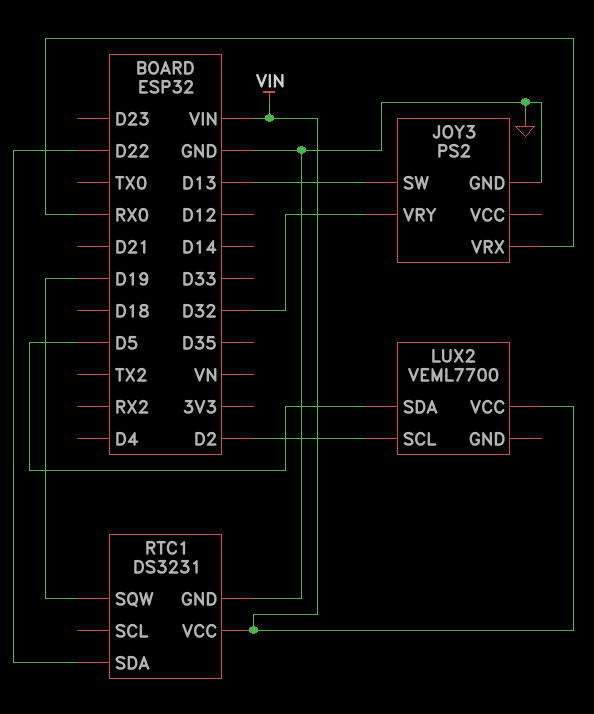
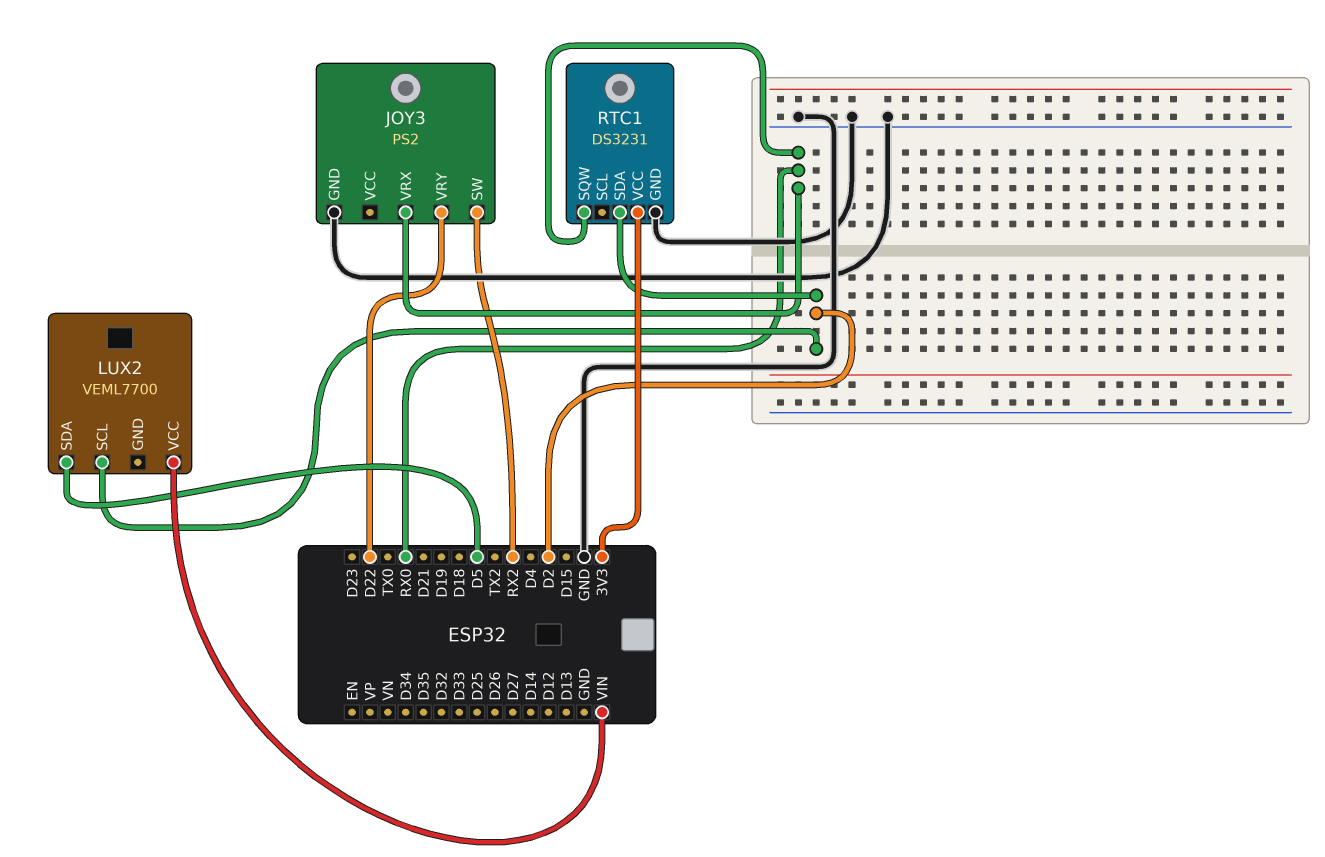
JOY3 pin SW: D13 -> RX2
JOY3 pin VRY: D32 -> D22
RTC1 pin SDA: D22 -> D2
RTC1 pin SQW: D19 -> RX0
RTC1 pin VCC: VIN -> 3V3

